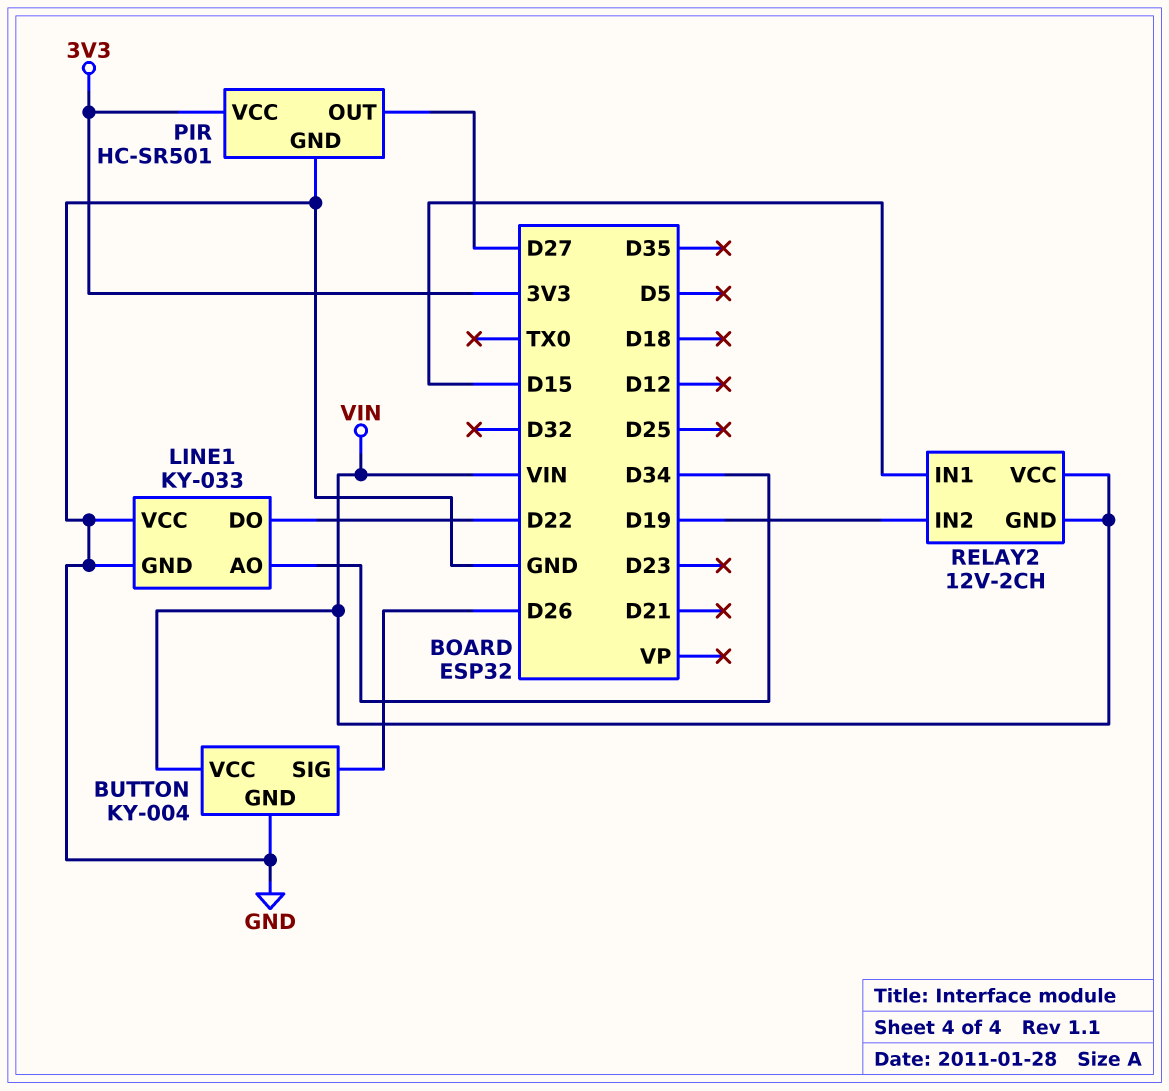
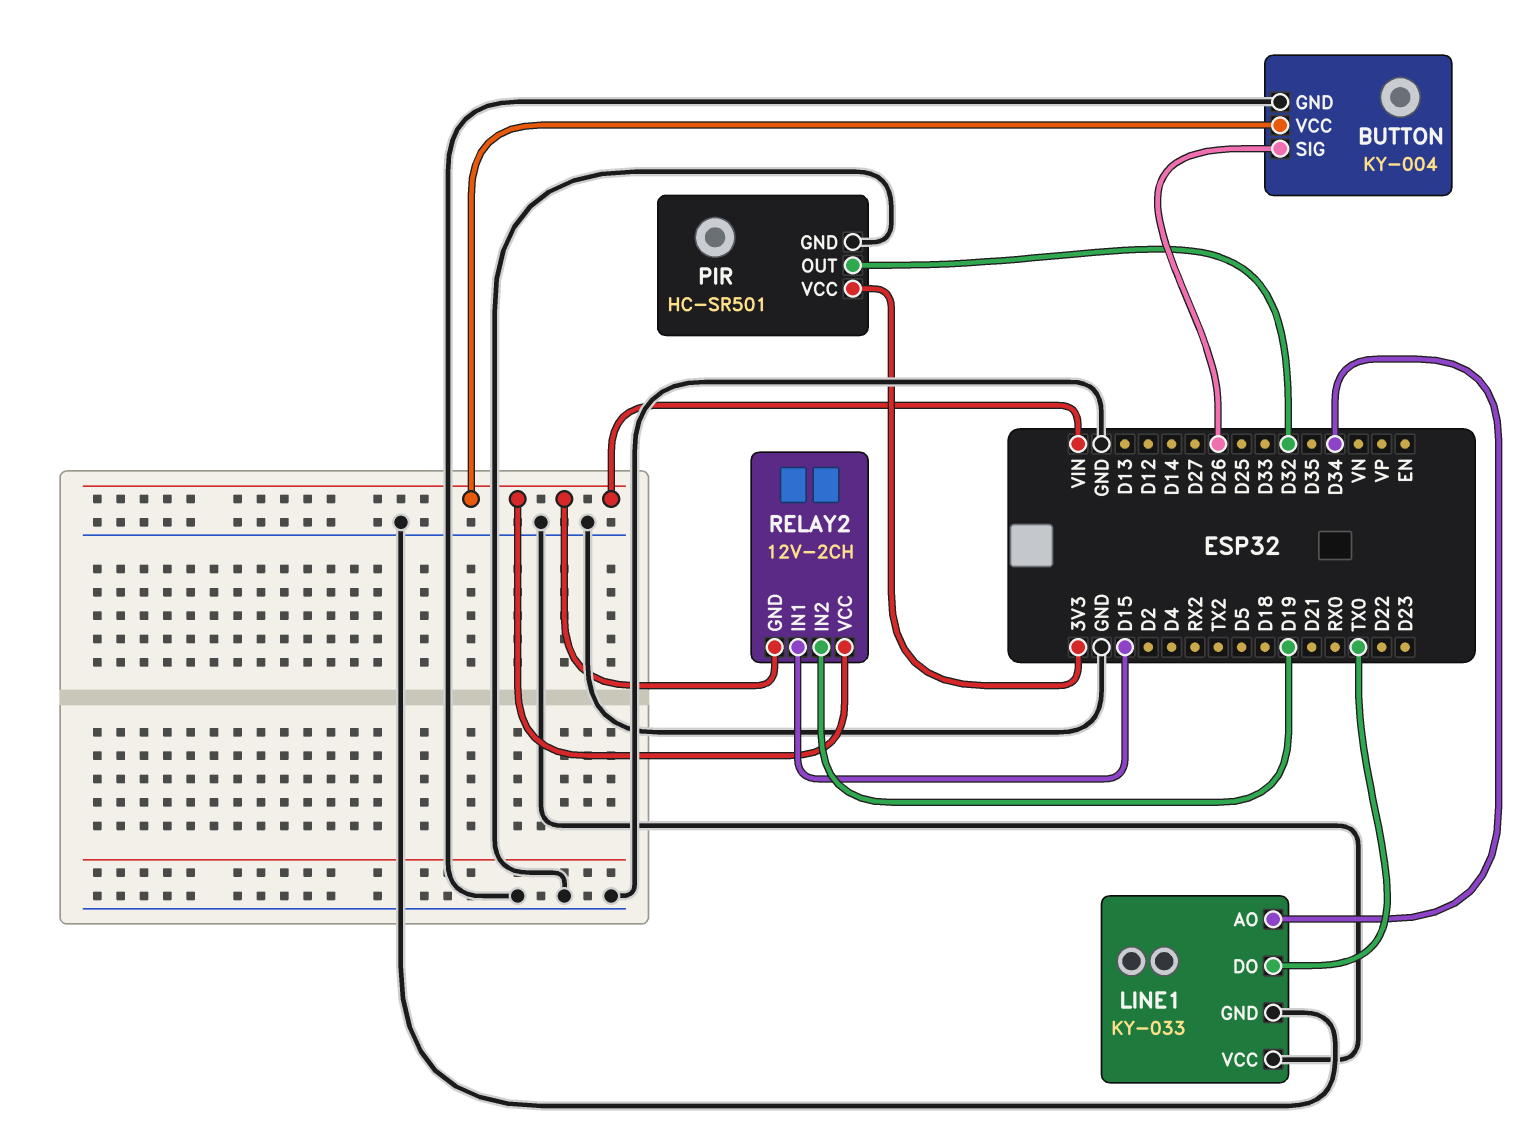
LINE1 pin DO: D22 -> TX0
PIR pin OUT: D27 -> D32

